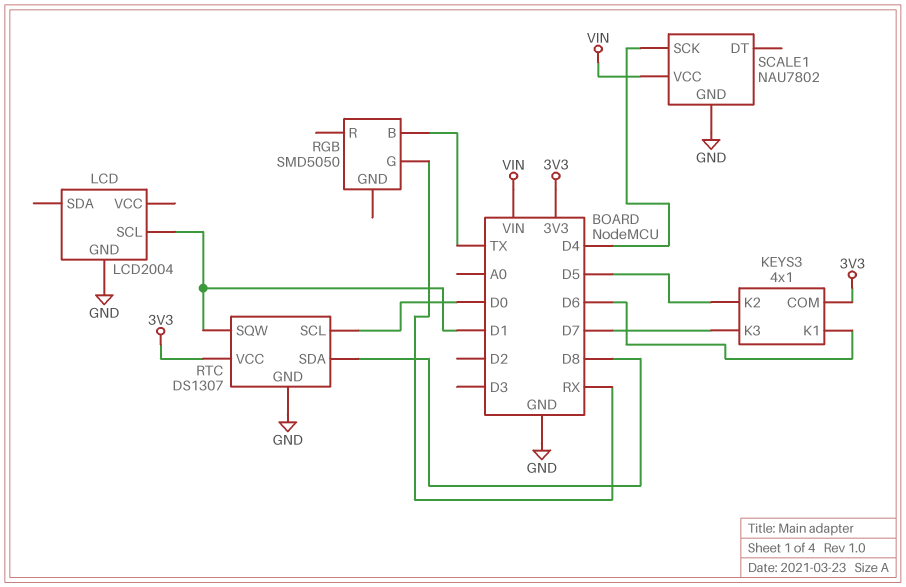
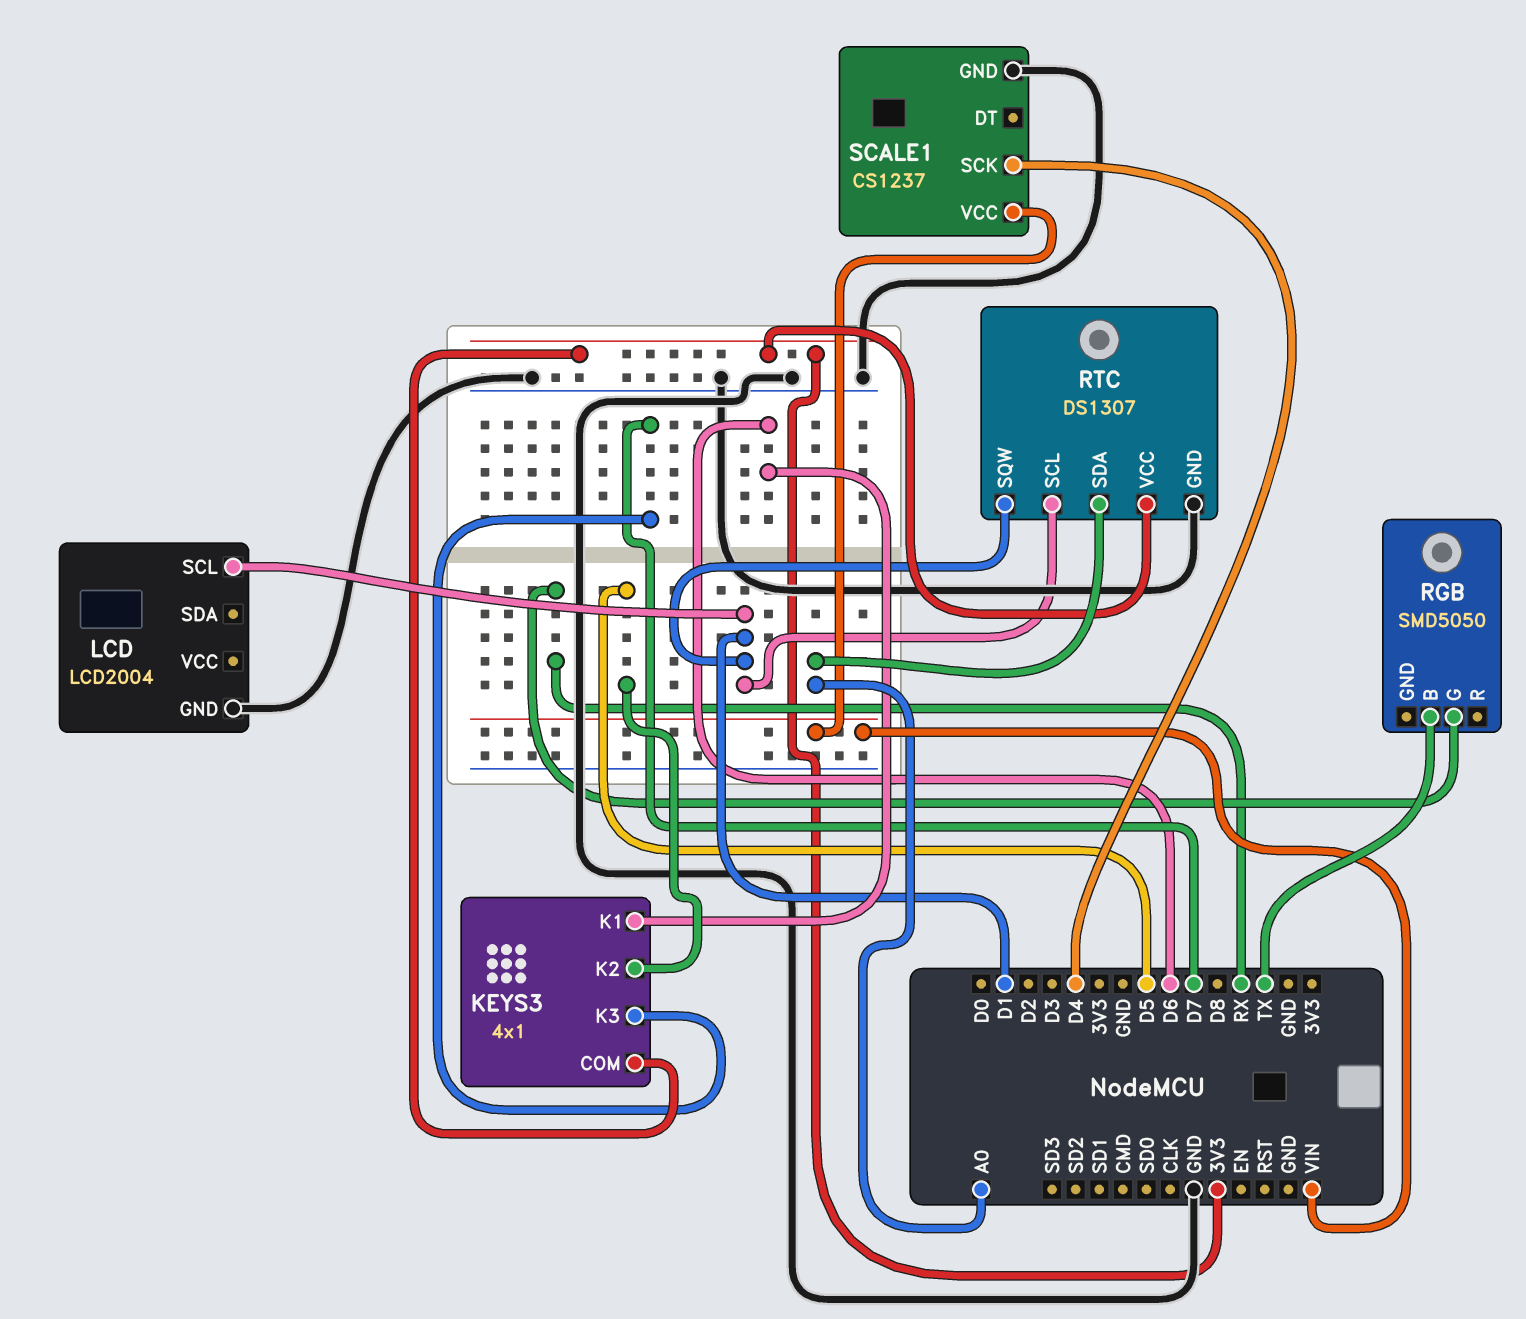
RTC pin SCL: D0 -> D1
RTC pin SDA: D8 -> A0
SCALE1: NAU7802 -> CS1237

